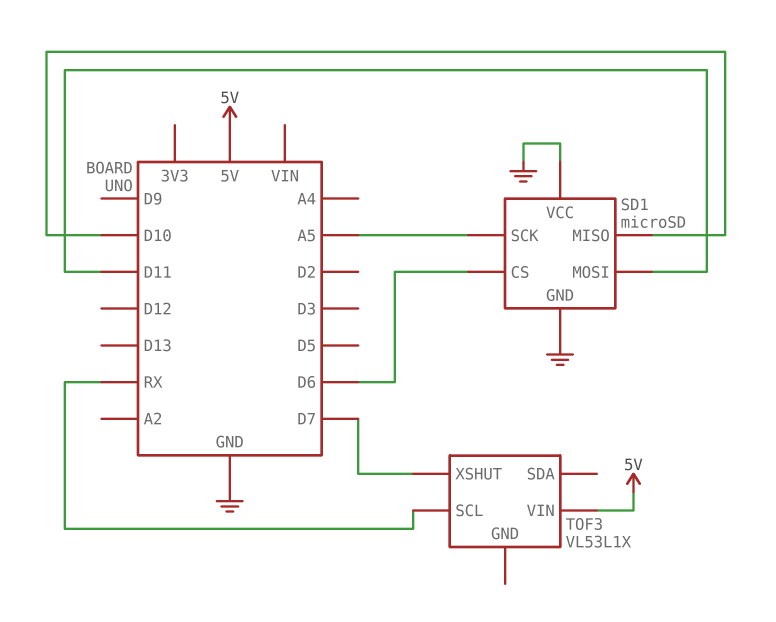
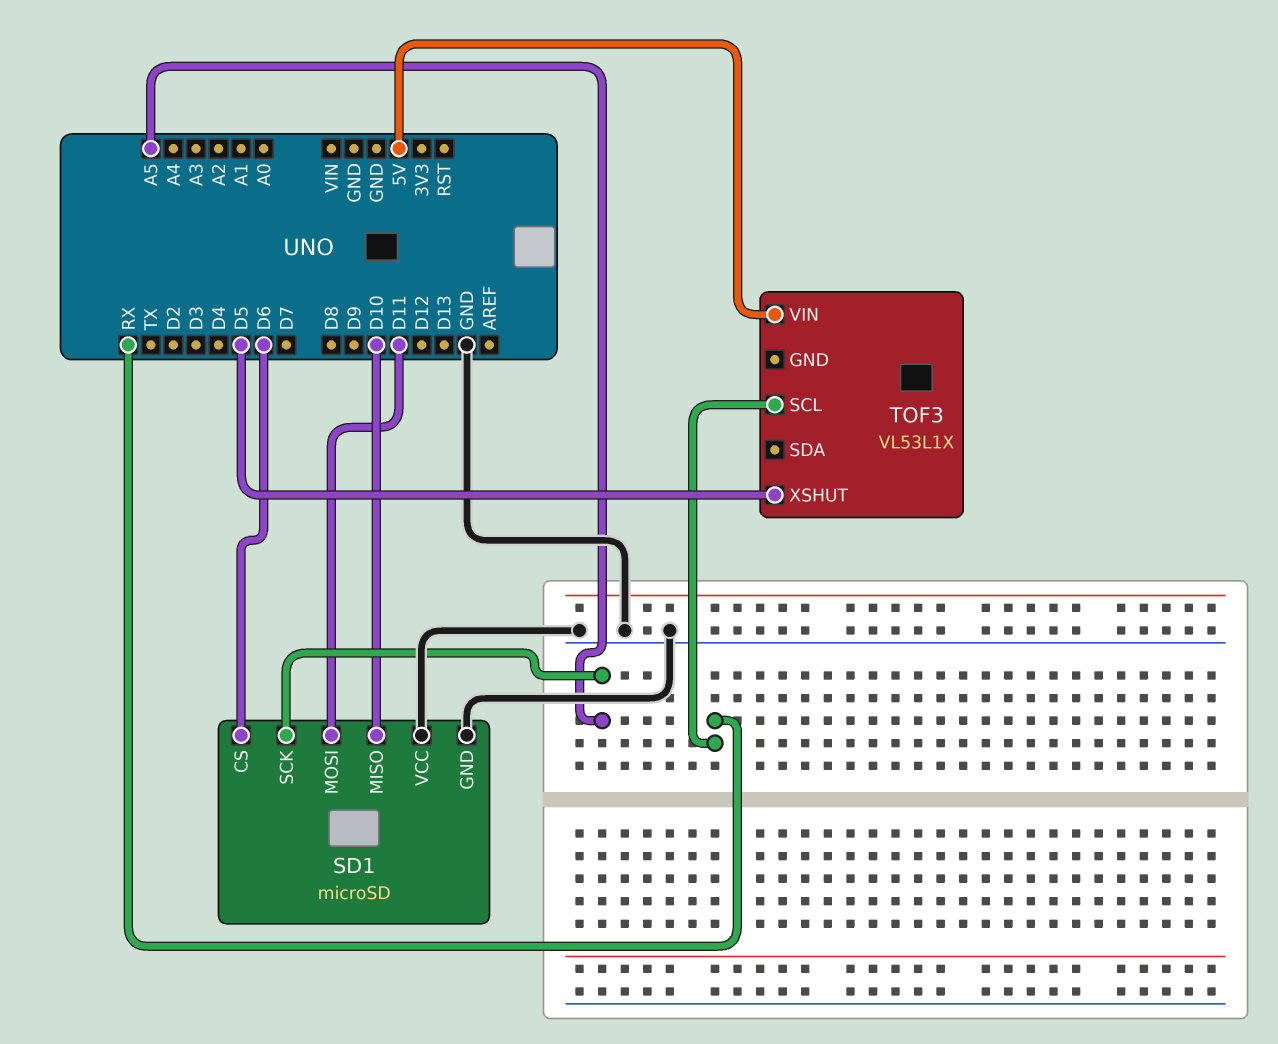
TOF3 pin XSHUT: D7 -> D5

